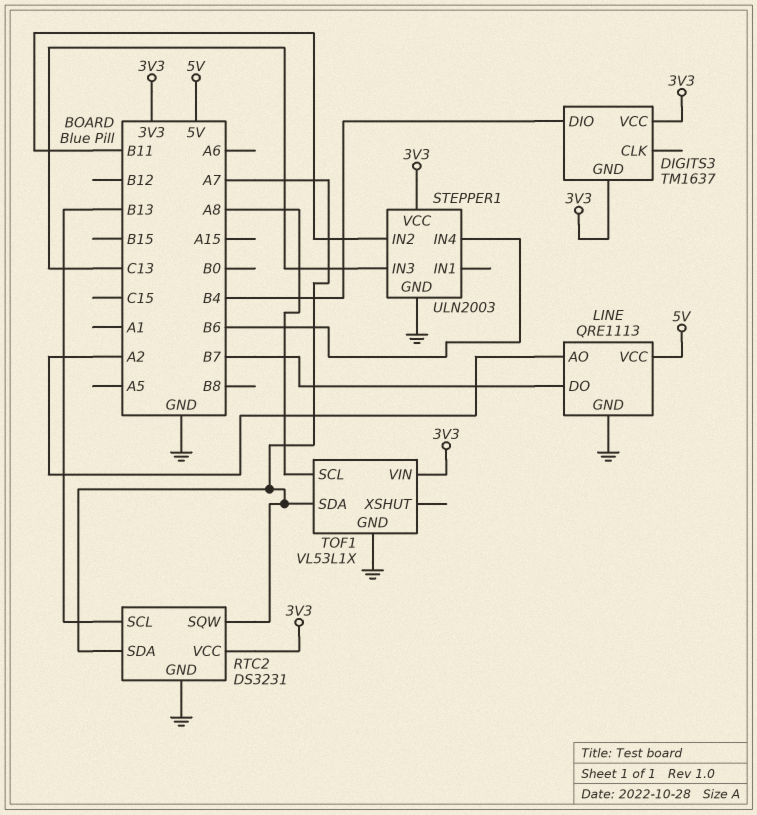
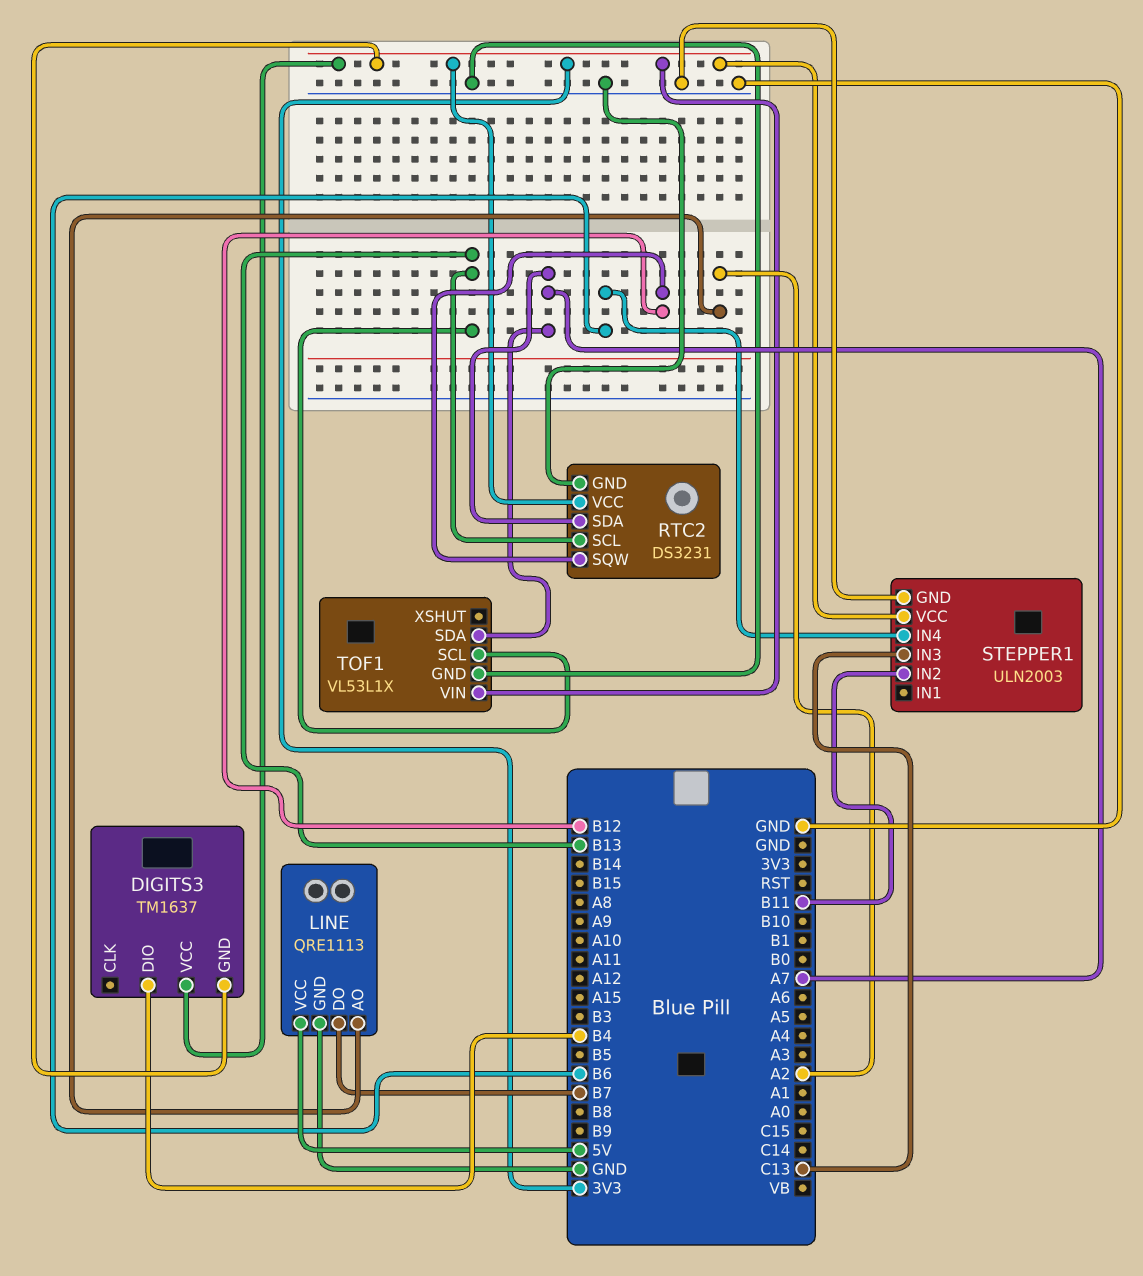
RTC2 pin SQW: A7 -> B12
TOF1 pin SCL: A8 -> B13

